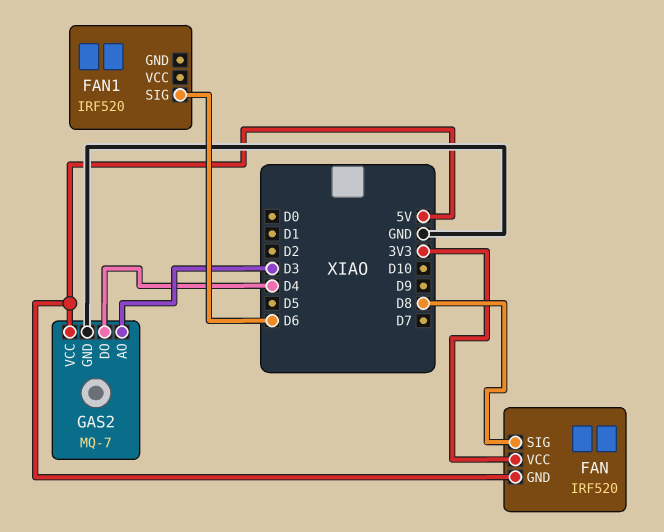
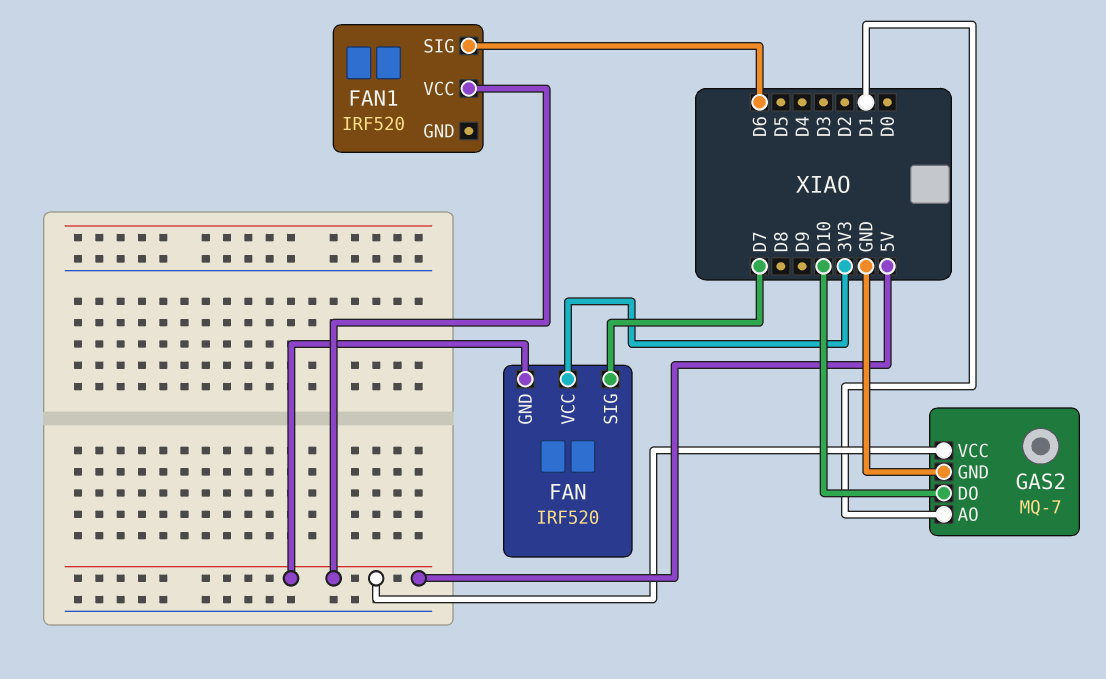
FAN pin SIG: D8 -> D7
FAN1 pin VCC: none -> 5V
GAS2 pin AO: D3 -> D1
GAS2 pin DO: D4 -> D10

